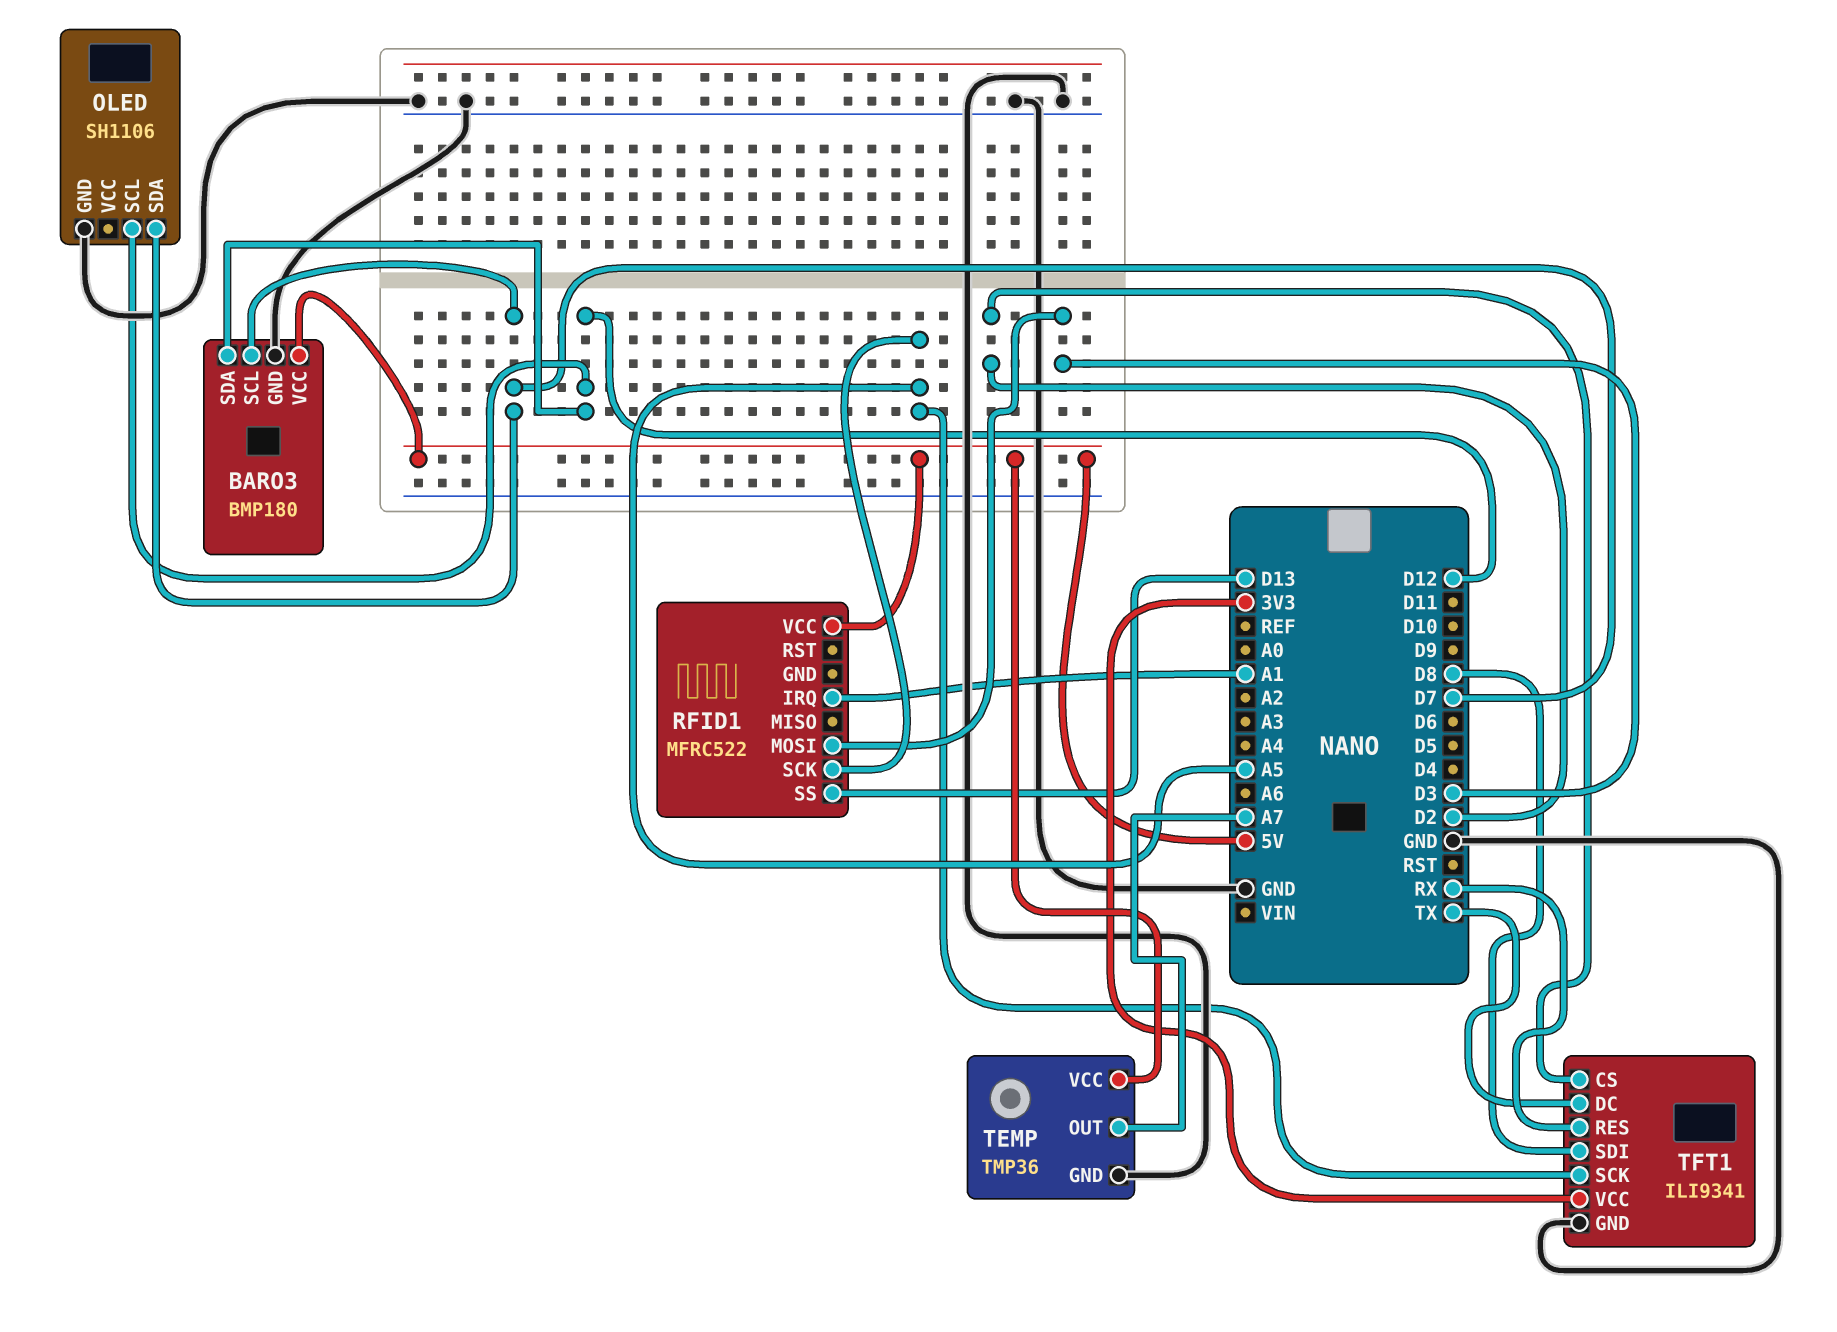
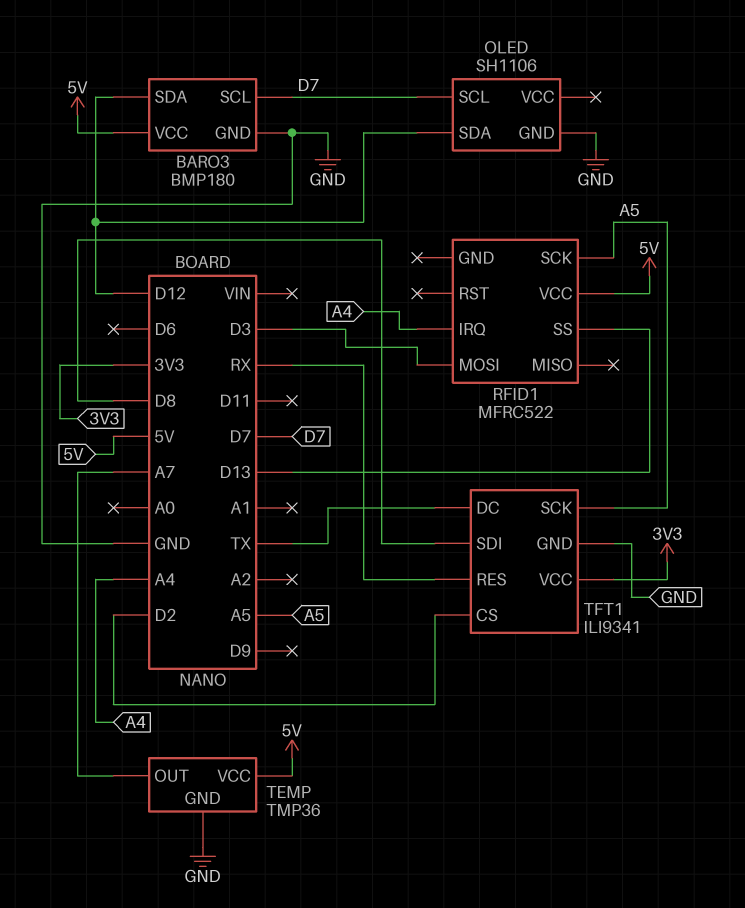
OLED pin SCL: D12 -> D7
OLED pin SDA: D7 -> D12
RFID1 pin IRQ: A1 -> A4

